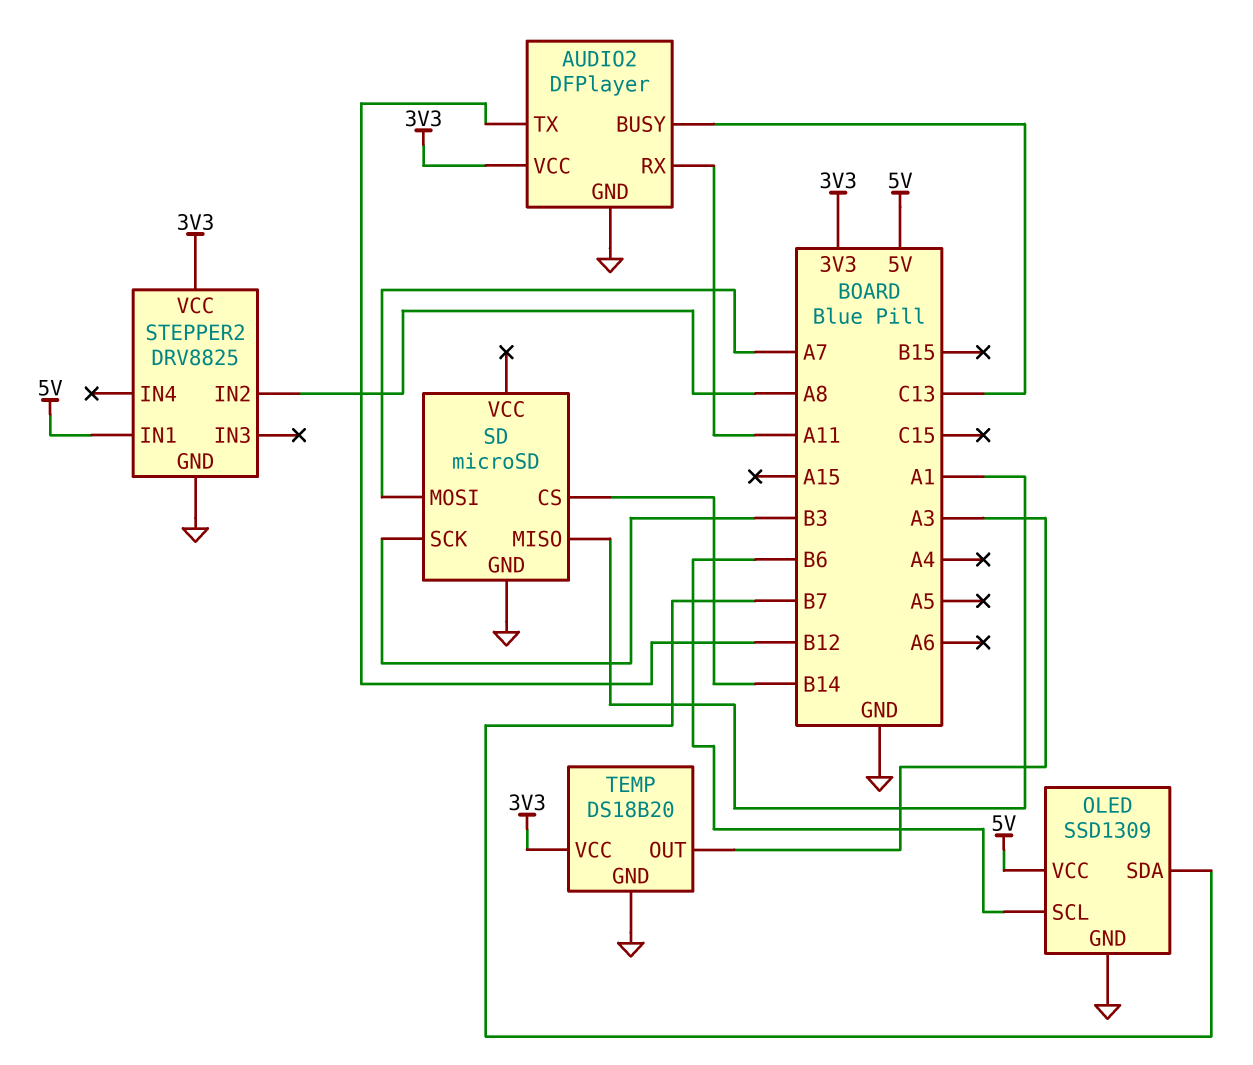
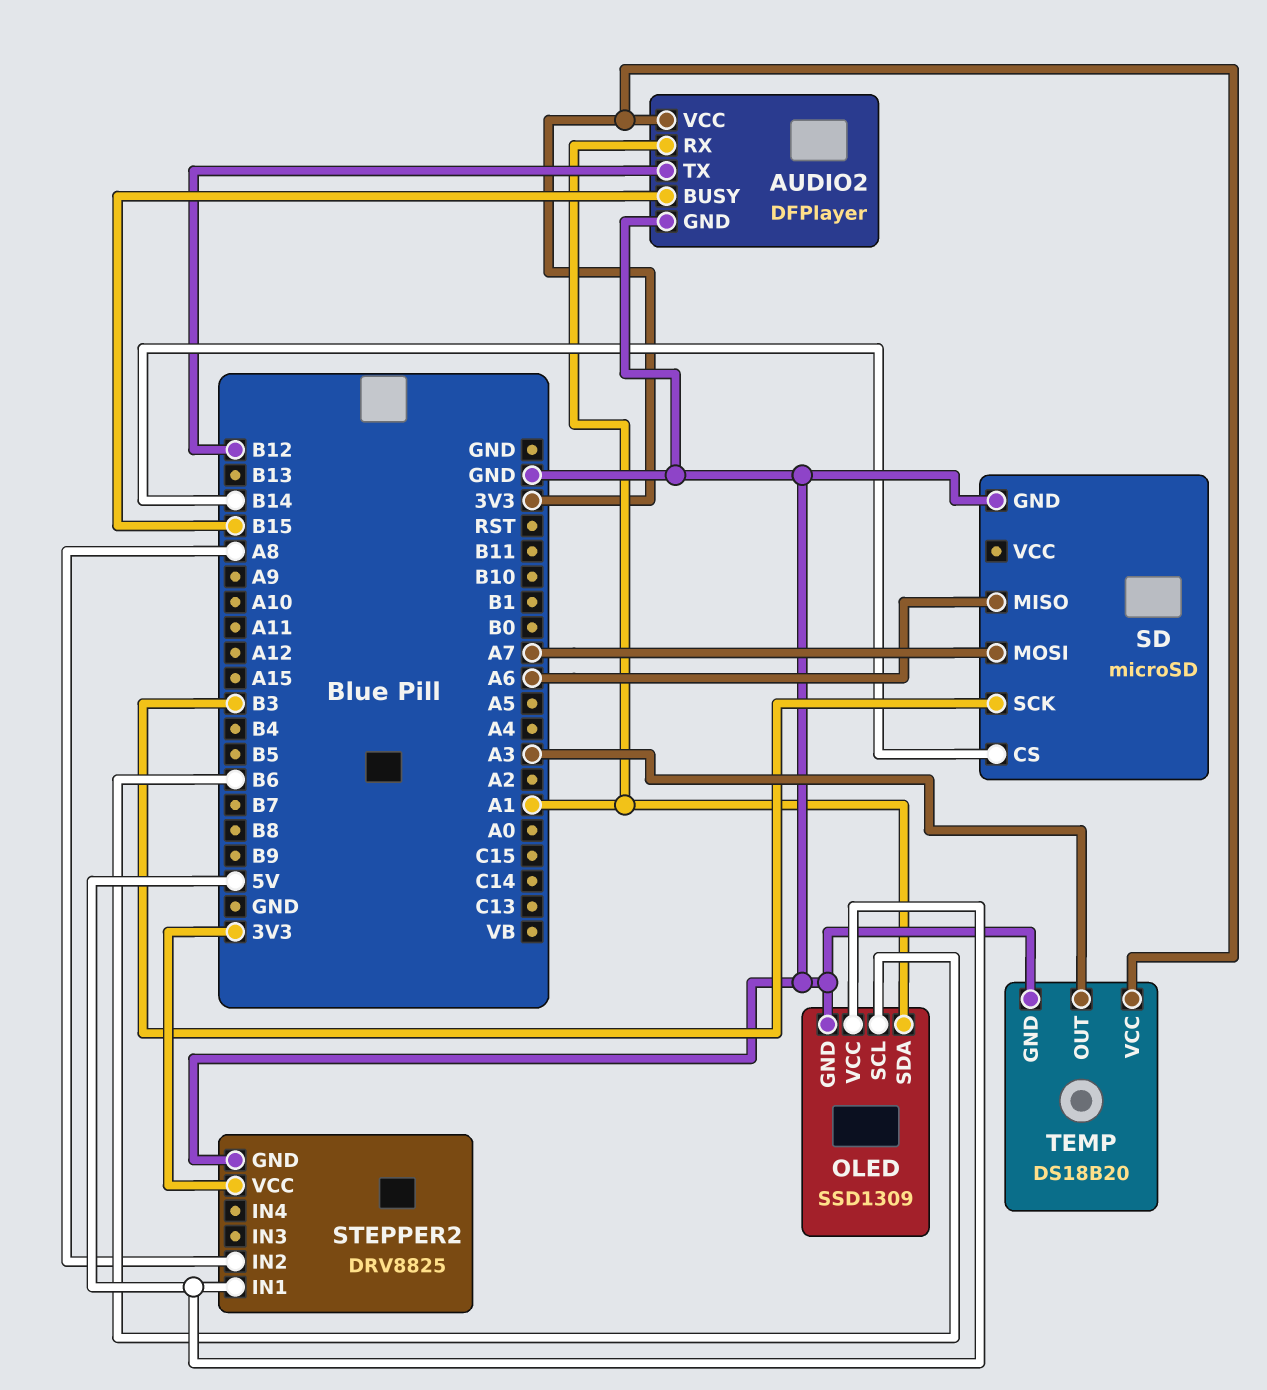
AUDIO2 pin BUSY: C13 -> B15
AUDIO2 pin RX: A11 -> A1
OLED pin SDA: B7 -> A1
SD pin MISO: A1 -> A6

